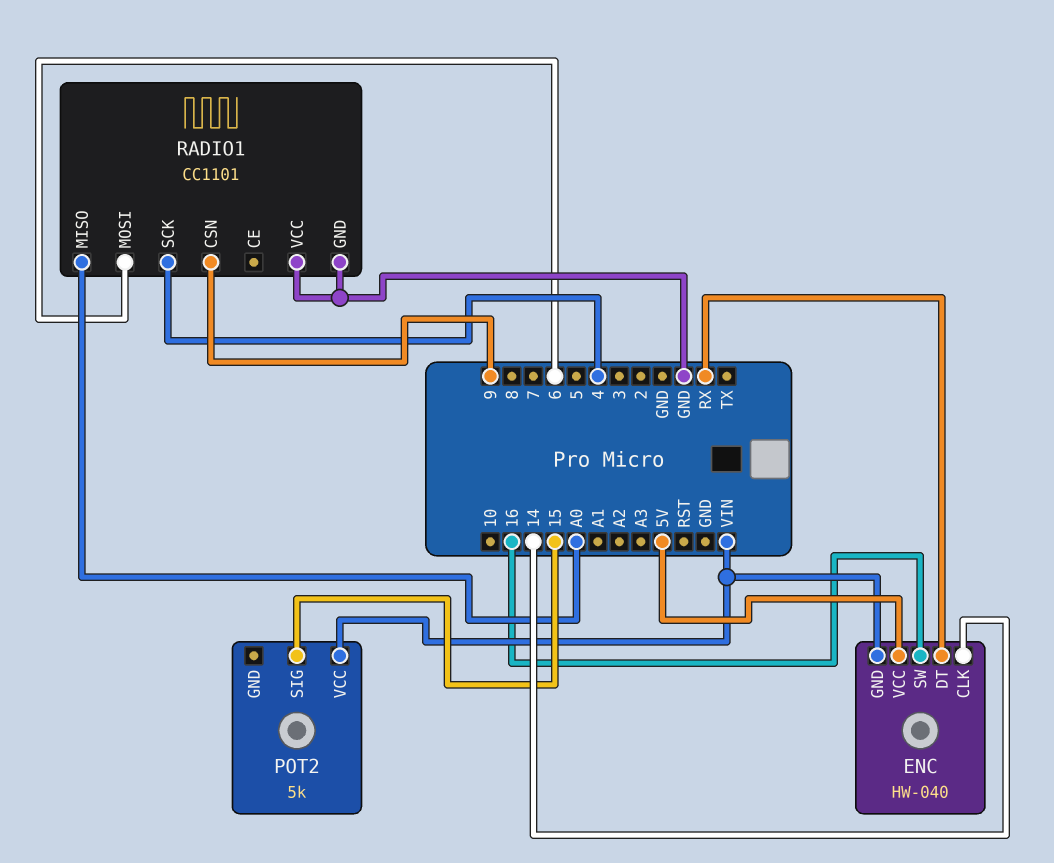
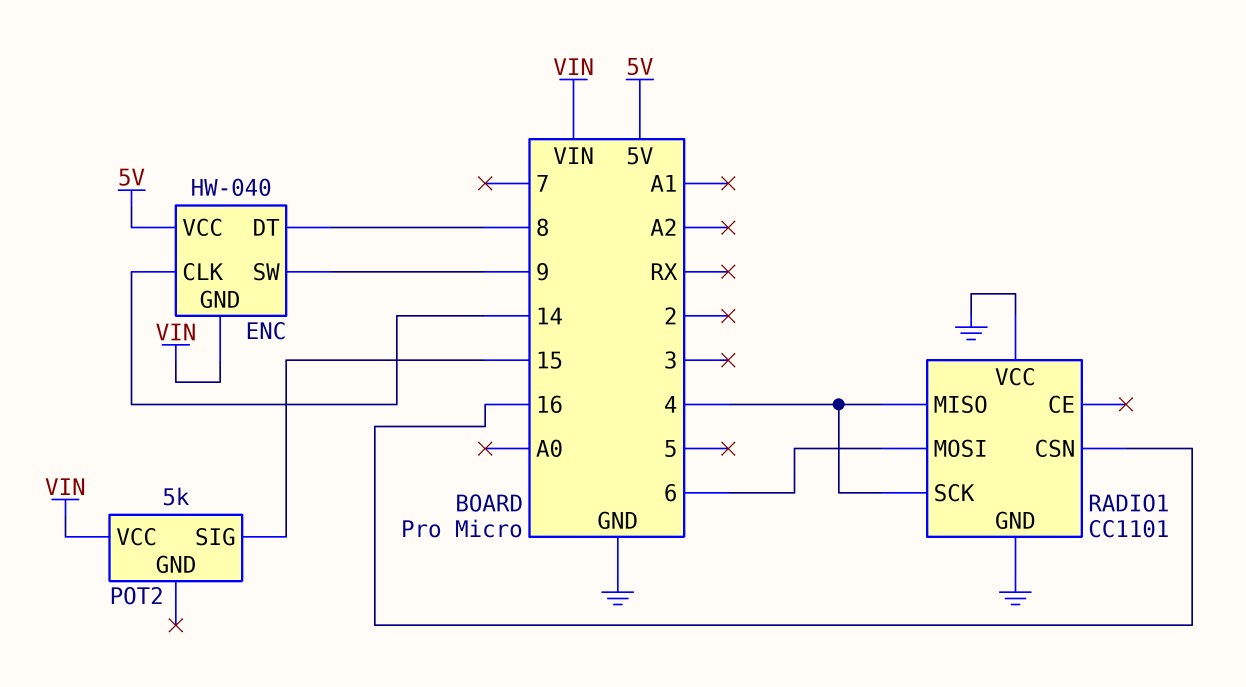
ENC pin DT: RX -> 8
ENC pin SW: 16 -> 9
RADIO1 pin CSN: 9 -> 16
RADIO1 pin MISO: A0 -> 4

